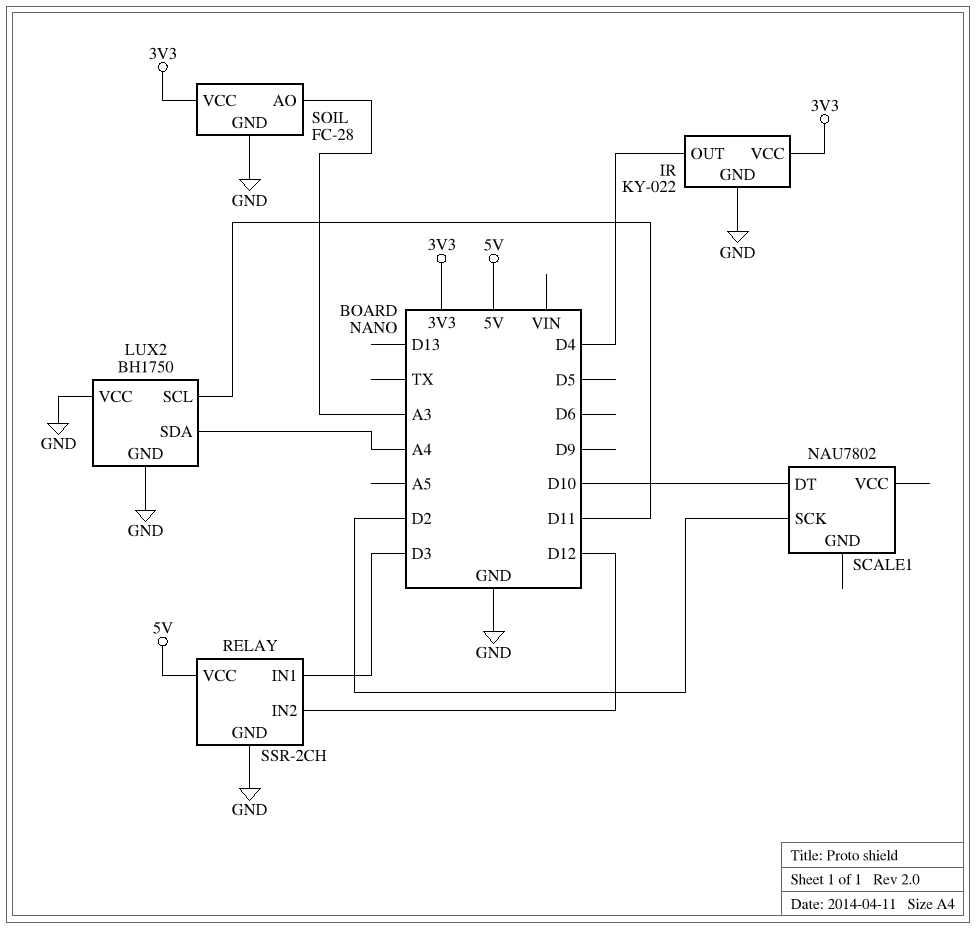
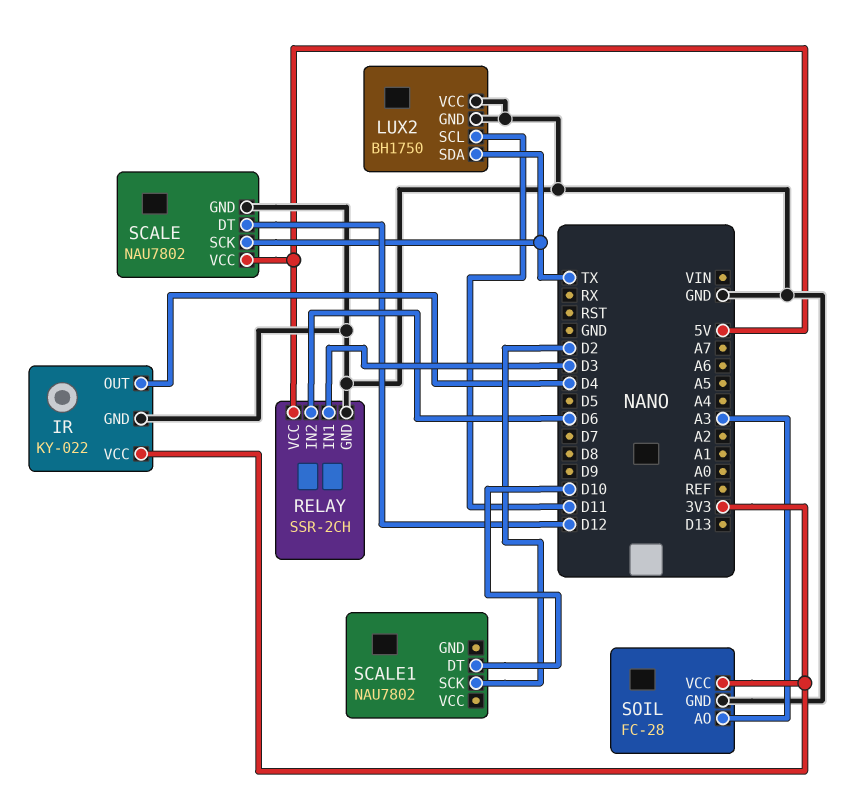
LUX2 pin SDA: A4 -> TX
RELAY pin IN2: D12 -> D6
SCALE: none -> NAU7802
SCALE pin DT: none -> D12
SCALE pin GND: none -> GND
SCALE pin SCK: none -> TX
SCALE pin VCC: none -> 5V

